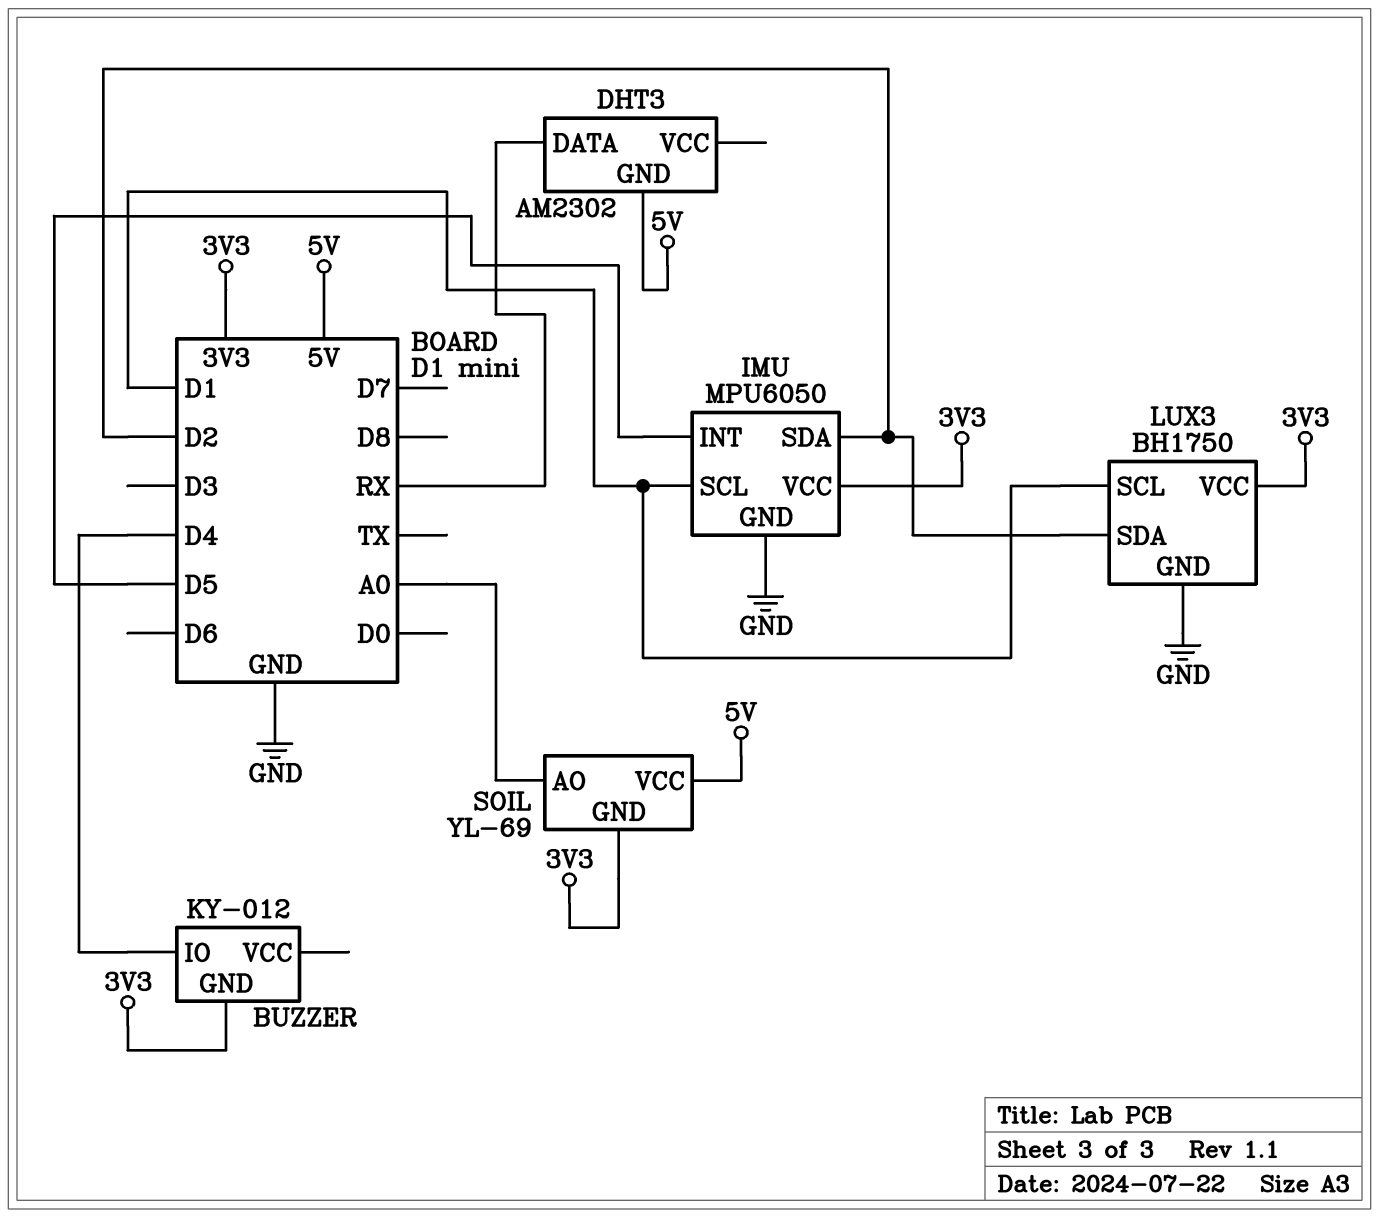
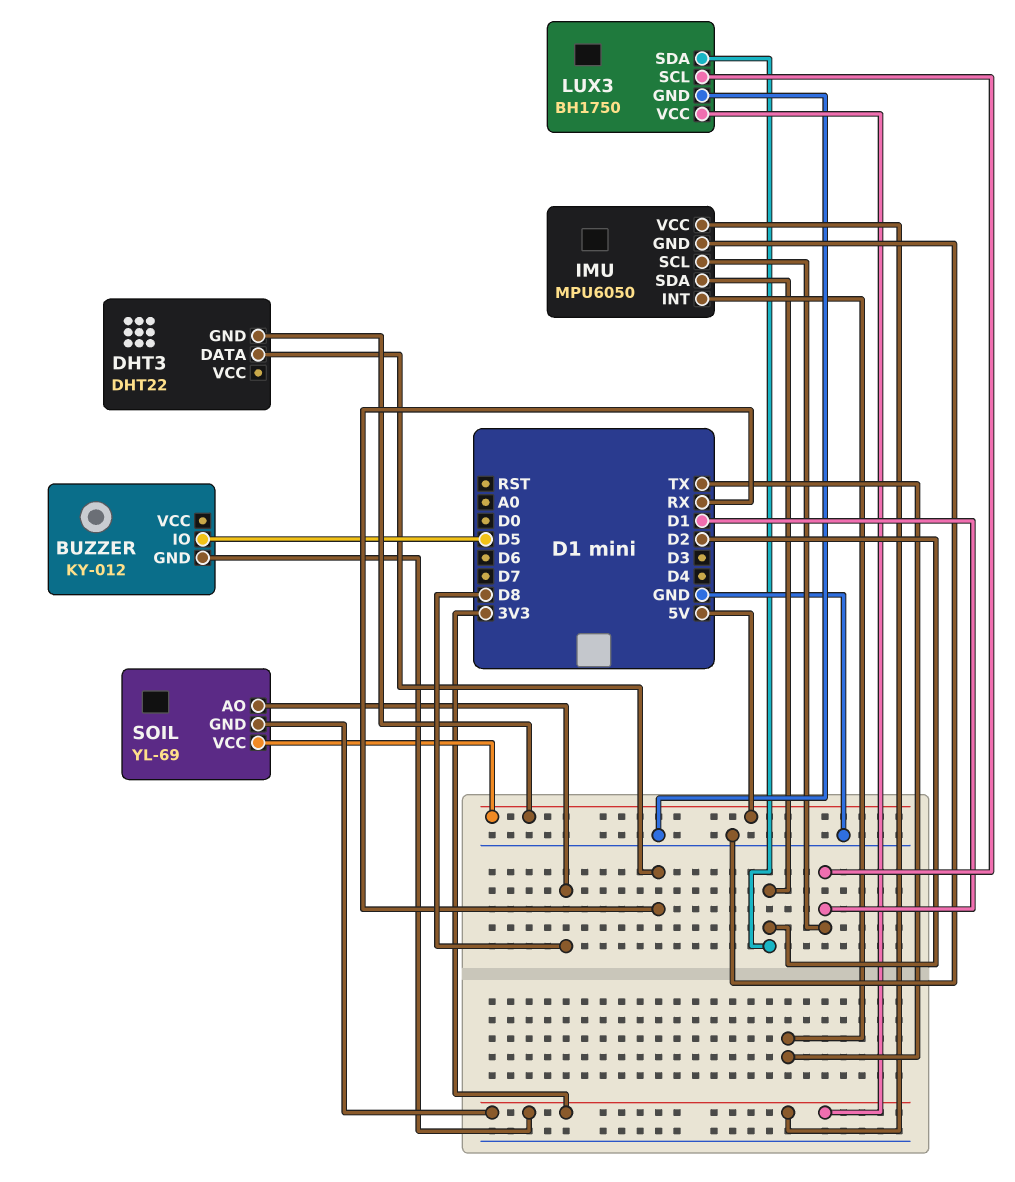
BUZZER pin IO: D4 -> D5
DHT3: AM2302 -> DHT22
IMU pin INT: D5 -> TX
SOIL pin AO: A0 -> D8

